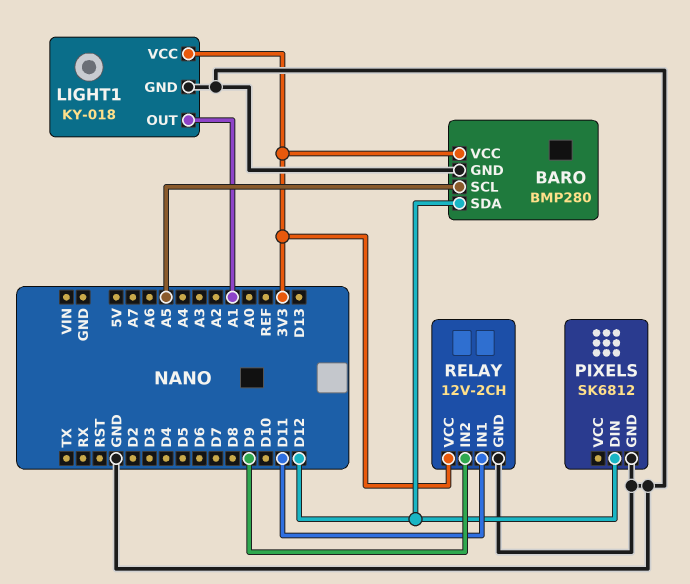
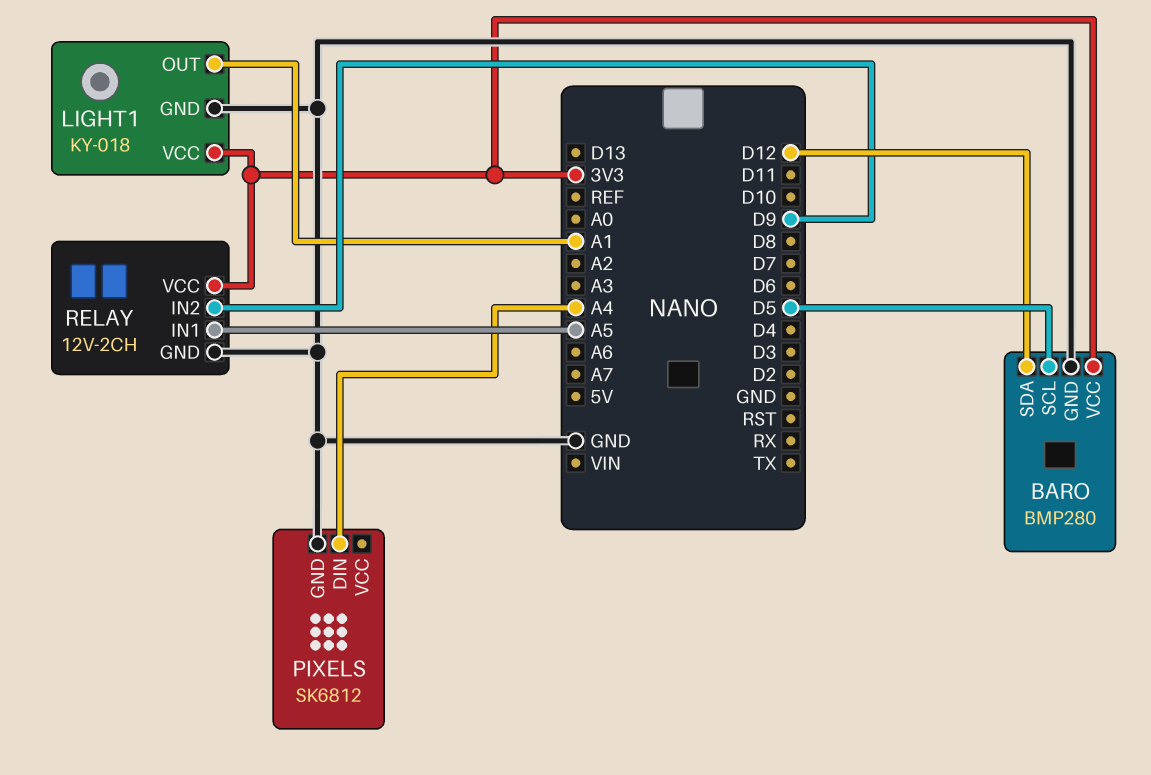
BARO pin SCL: A5 -> D5
PIXELS pin DIN: D12 -> A4
RELAY pin IN1: D11 -> A5

